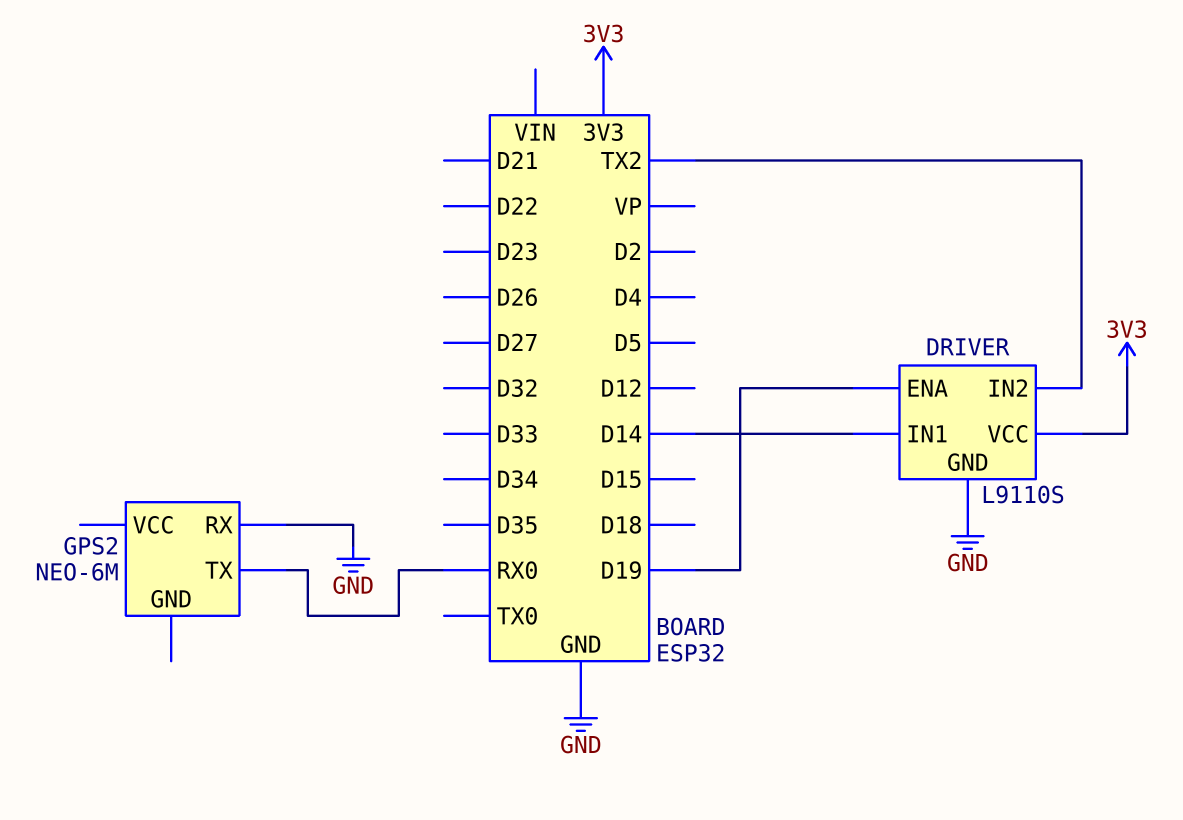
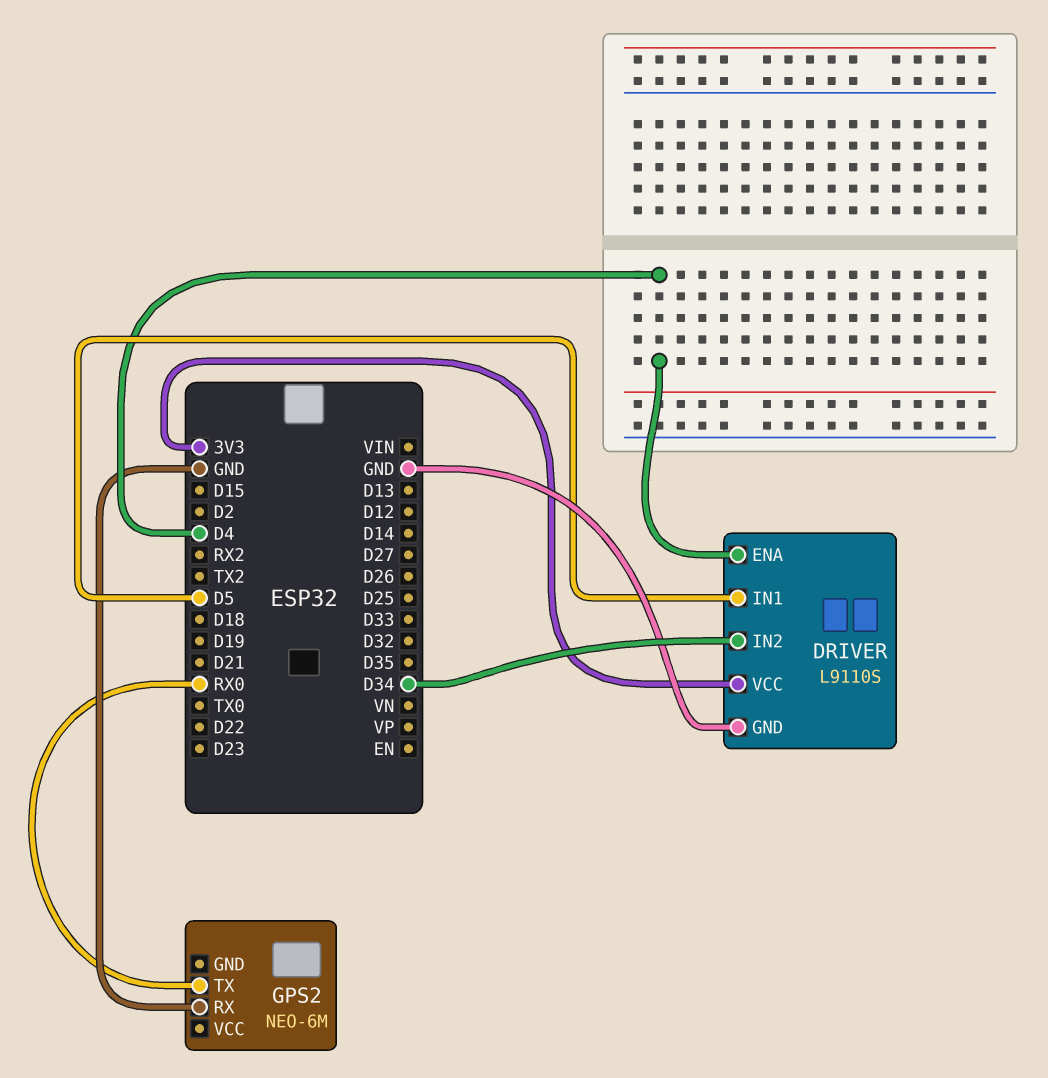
DRIVER pin ENA: D19 -> D4
DRIVER pin IN1: D14 -> D5
DRIVER pin IN2: TX2 -> D34

